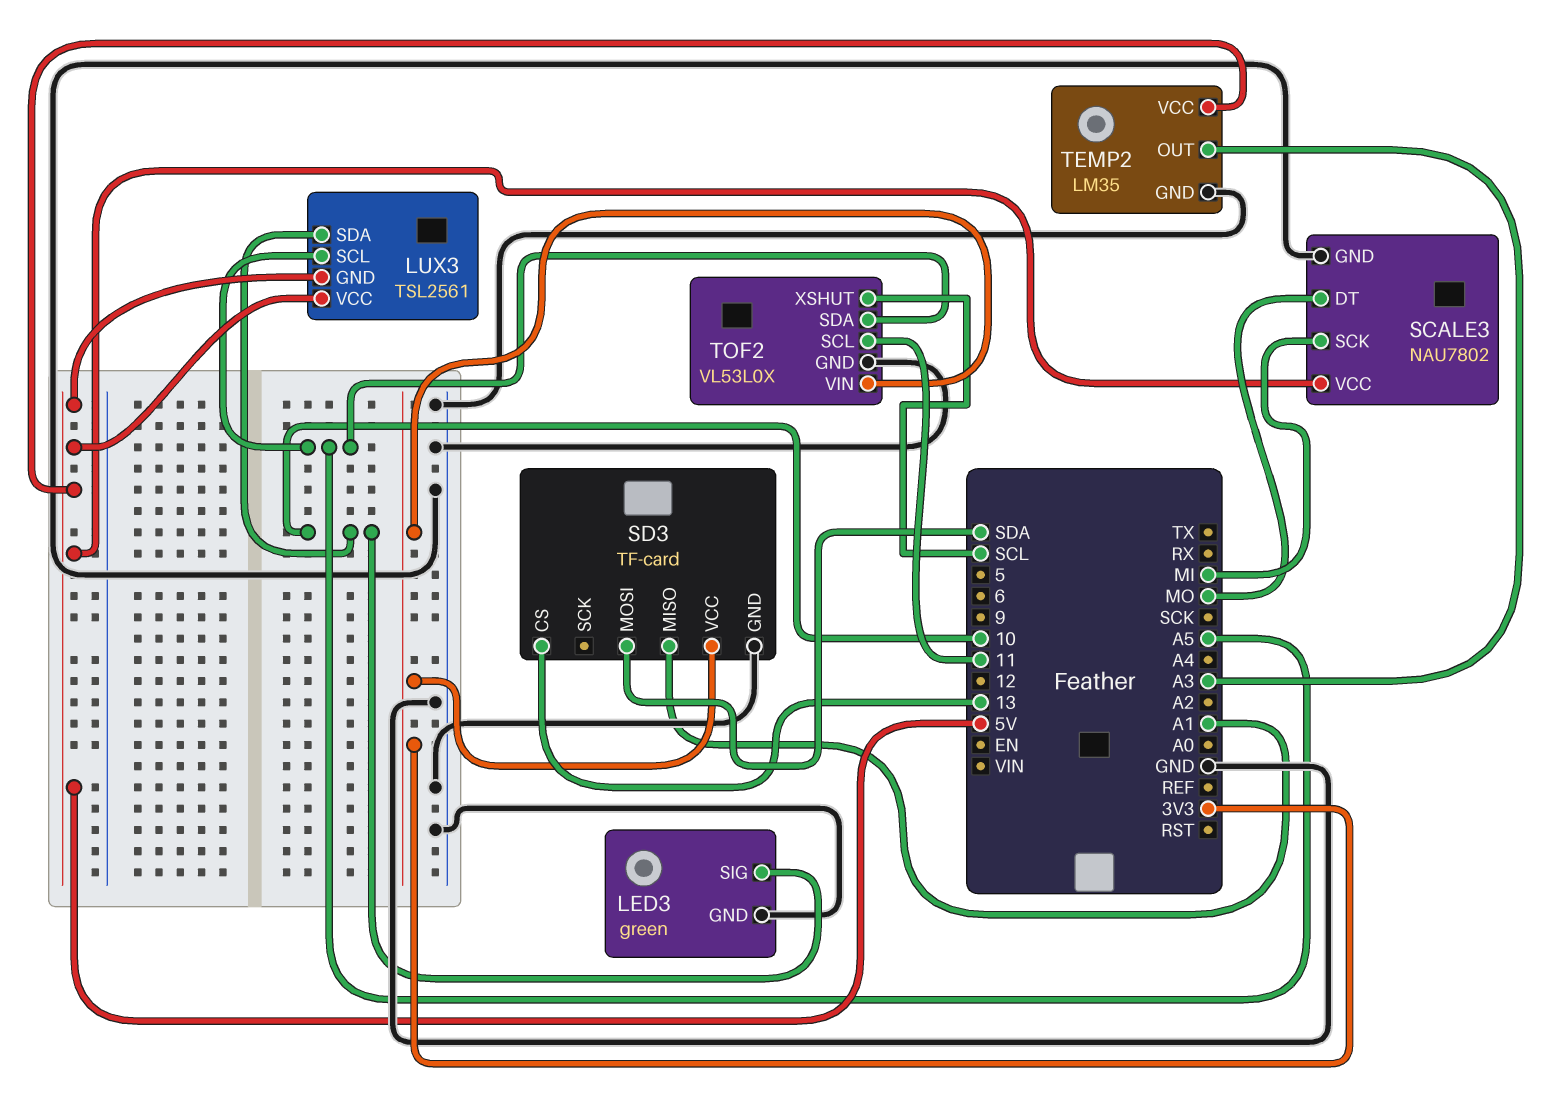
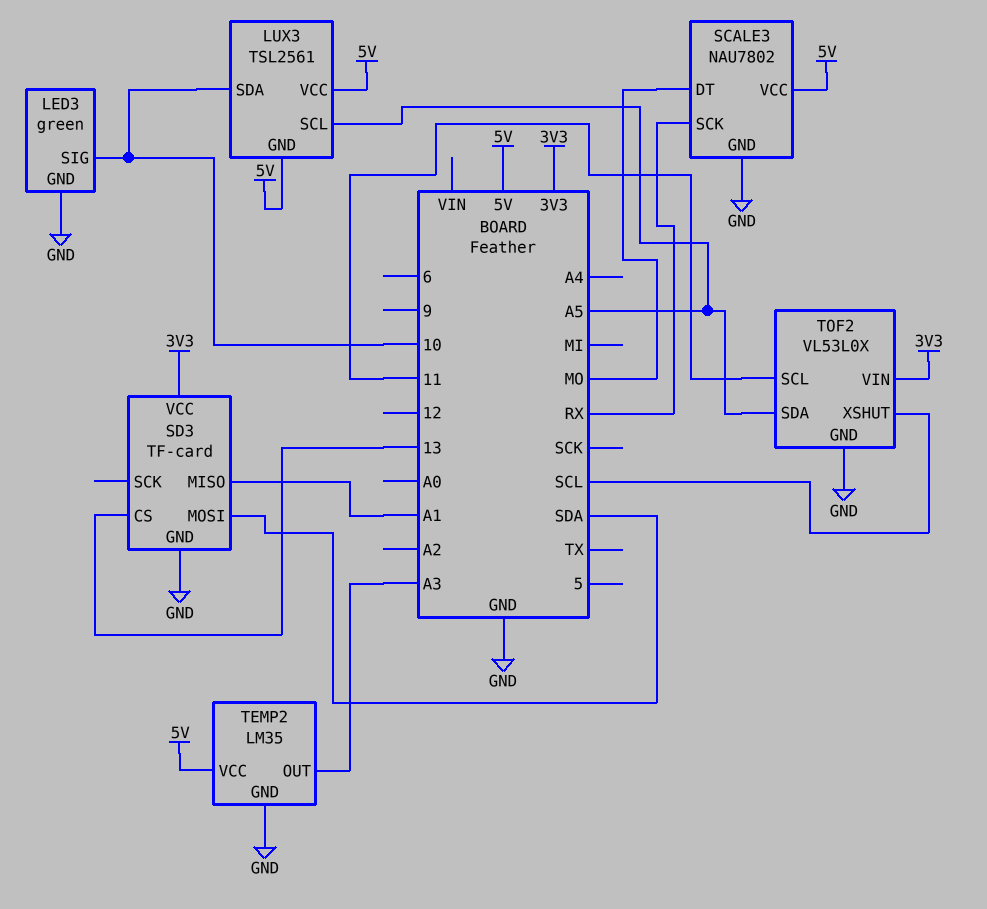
SCALE3 pin SCK: MI -> RX

